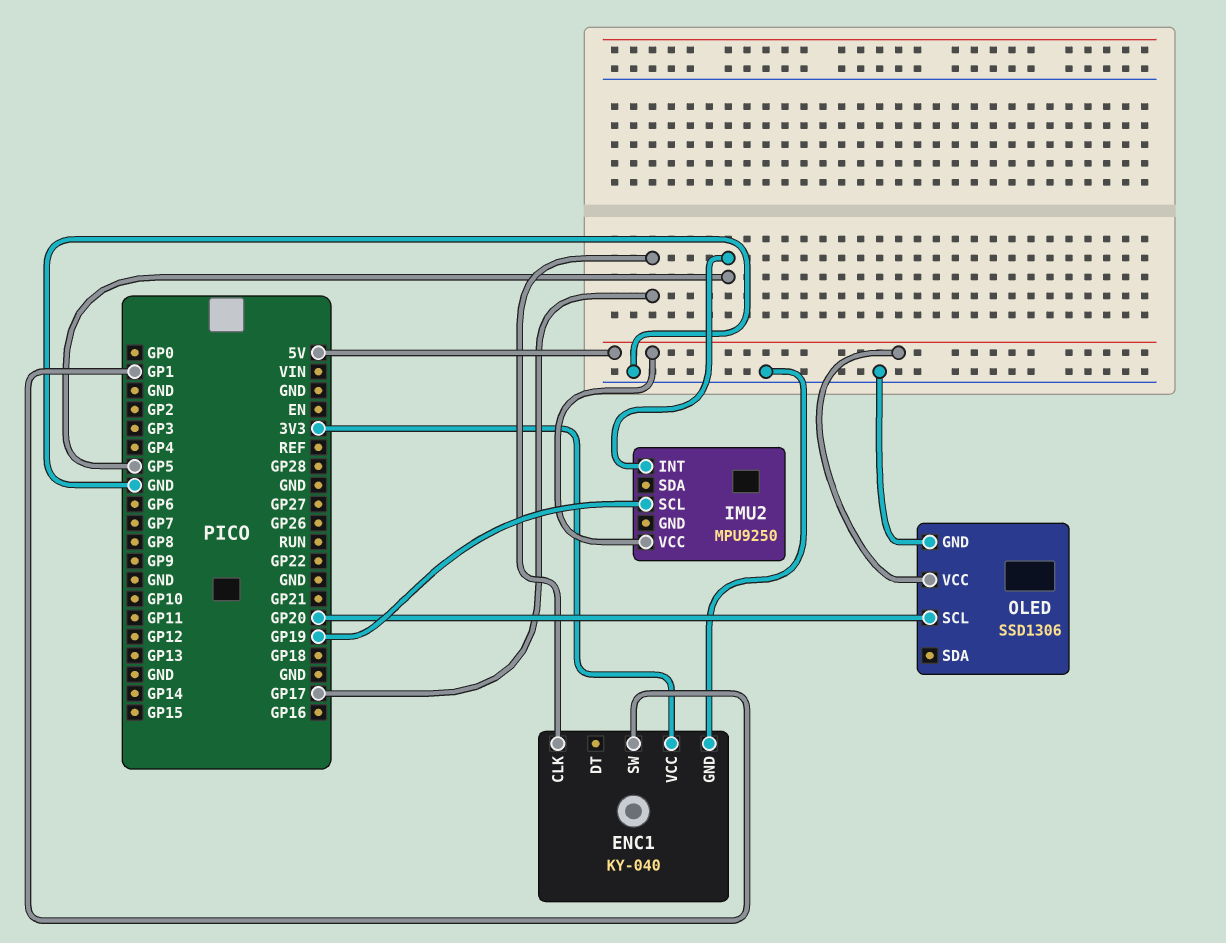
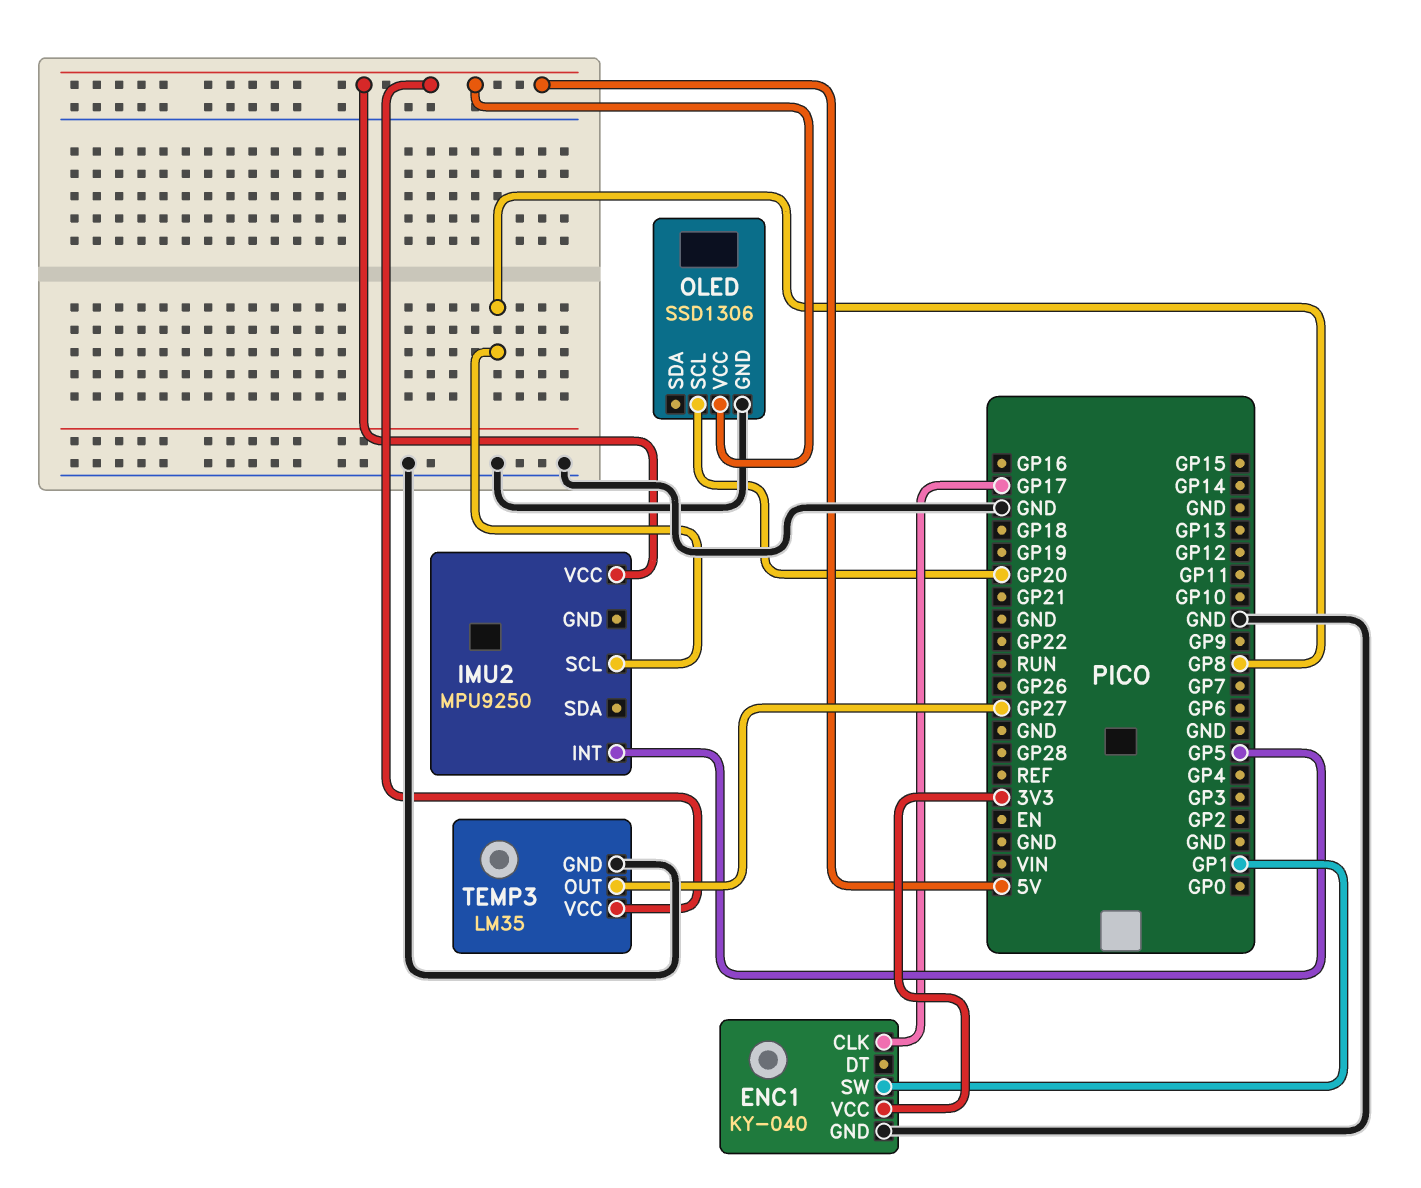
IMU2 pin SCL: GP19 -> GP8
TEMP3: none -> LM35
TEMP3 pin GND: none -> GND
TEMP3 pin OUT: none -> GP27
TEMP3 pin VCC: none -> 5V

